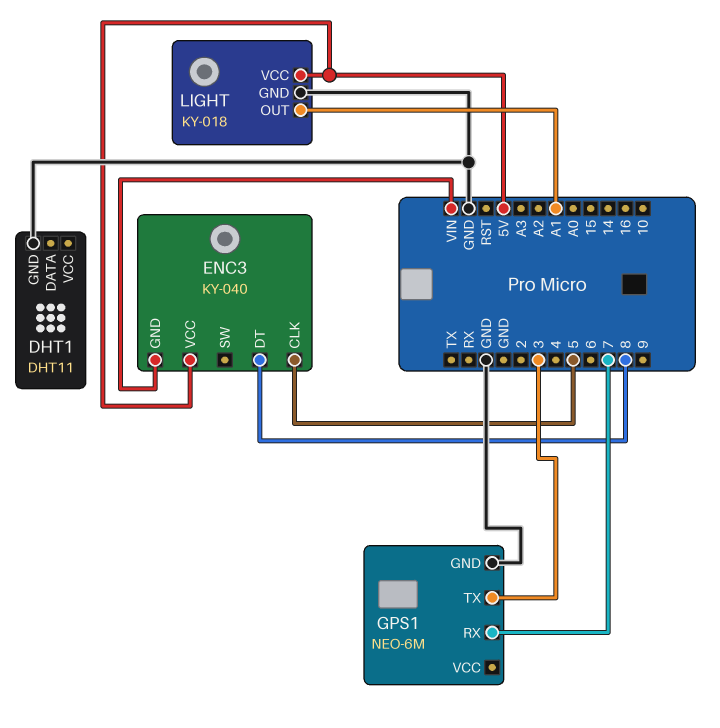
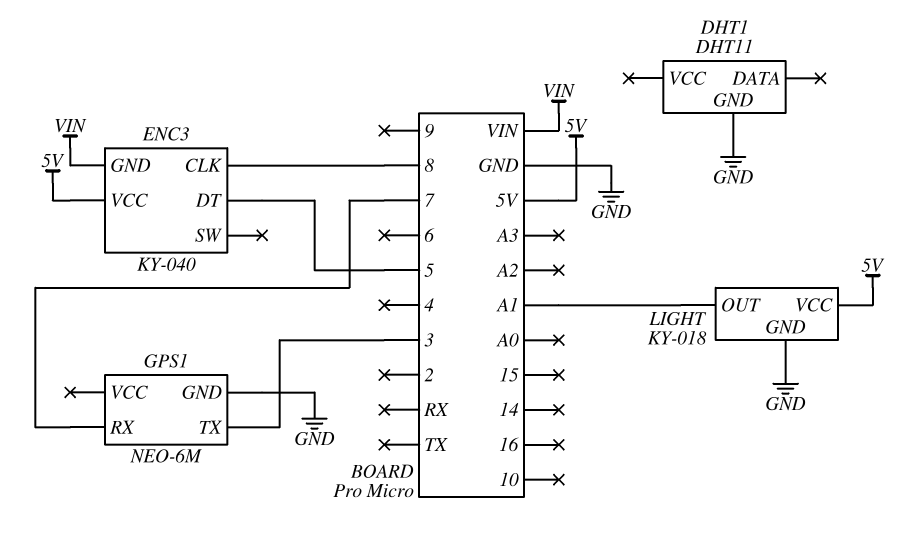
ENC3 pin CLK: 5 -> 8
ENC3 pin DT: 8 -> 5

